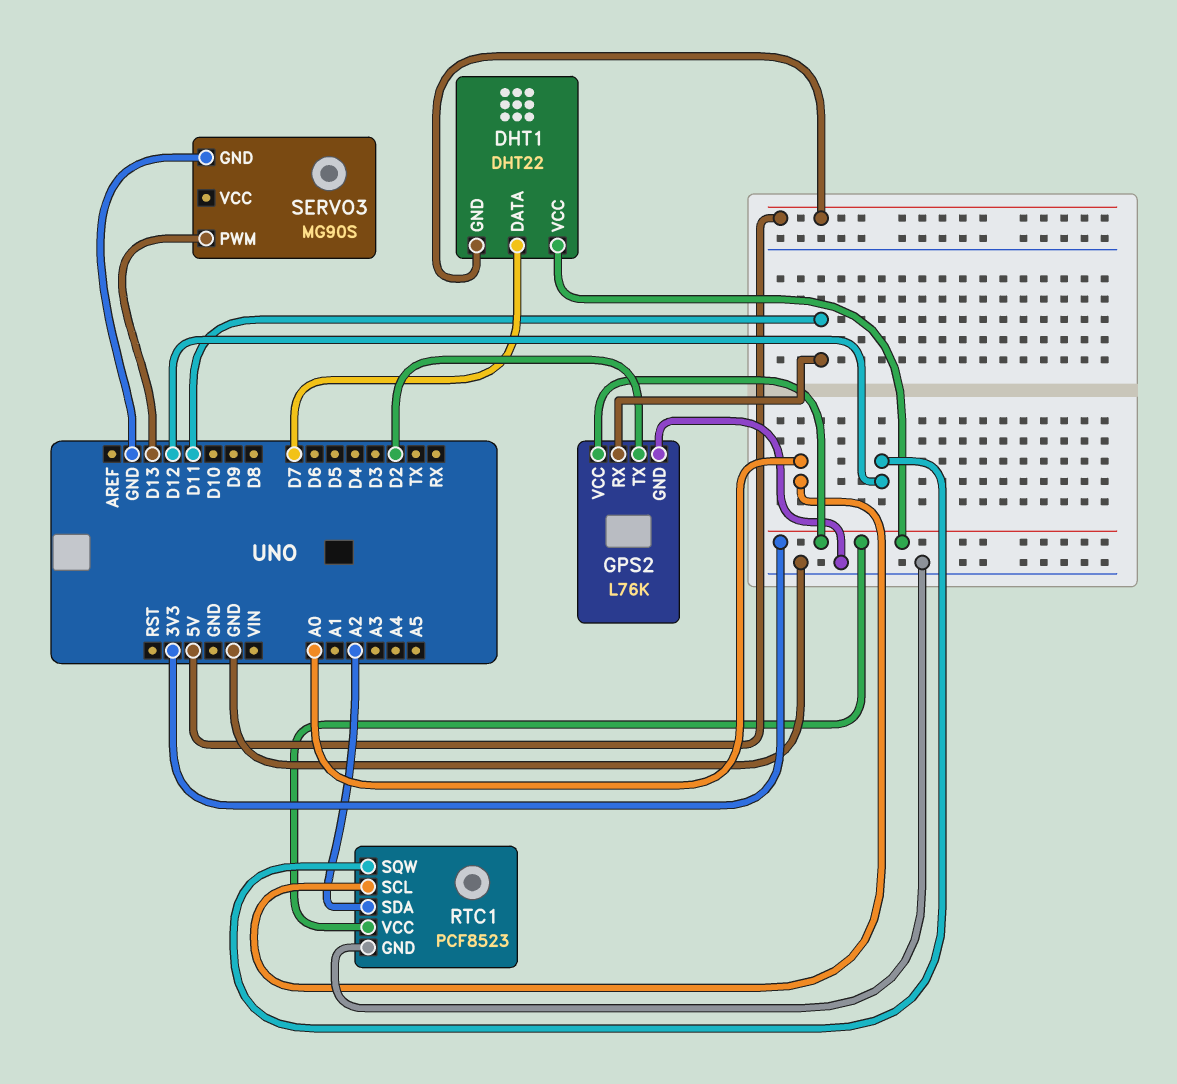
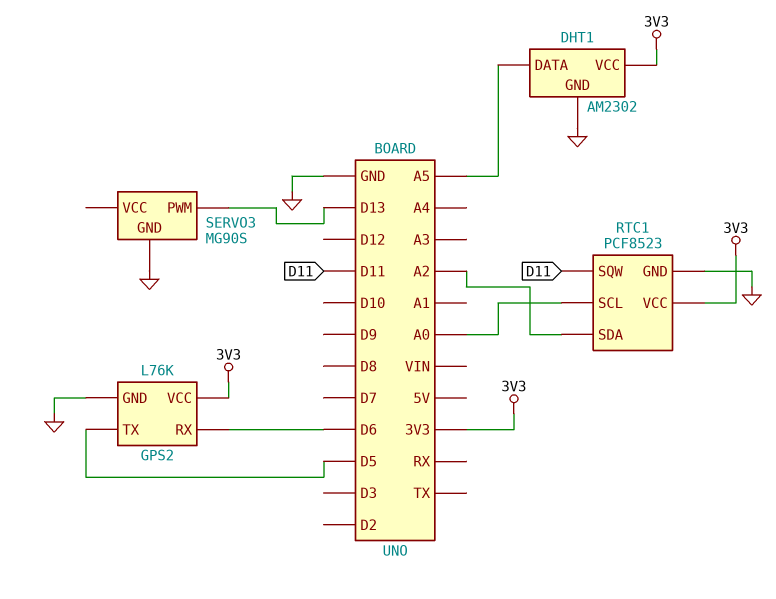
DHT1: DHT22 -> AM2302
DHT1 pin DATA: D7 -> A5
DHT1 pin GND: 5V -> GND
GPS2 pin RX: D11 -> D6
GPS2 pin TX: D2 -> D5
RTC1 pin SQW: D12 -> D11

